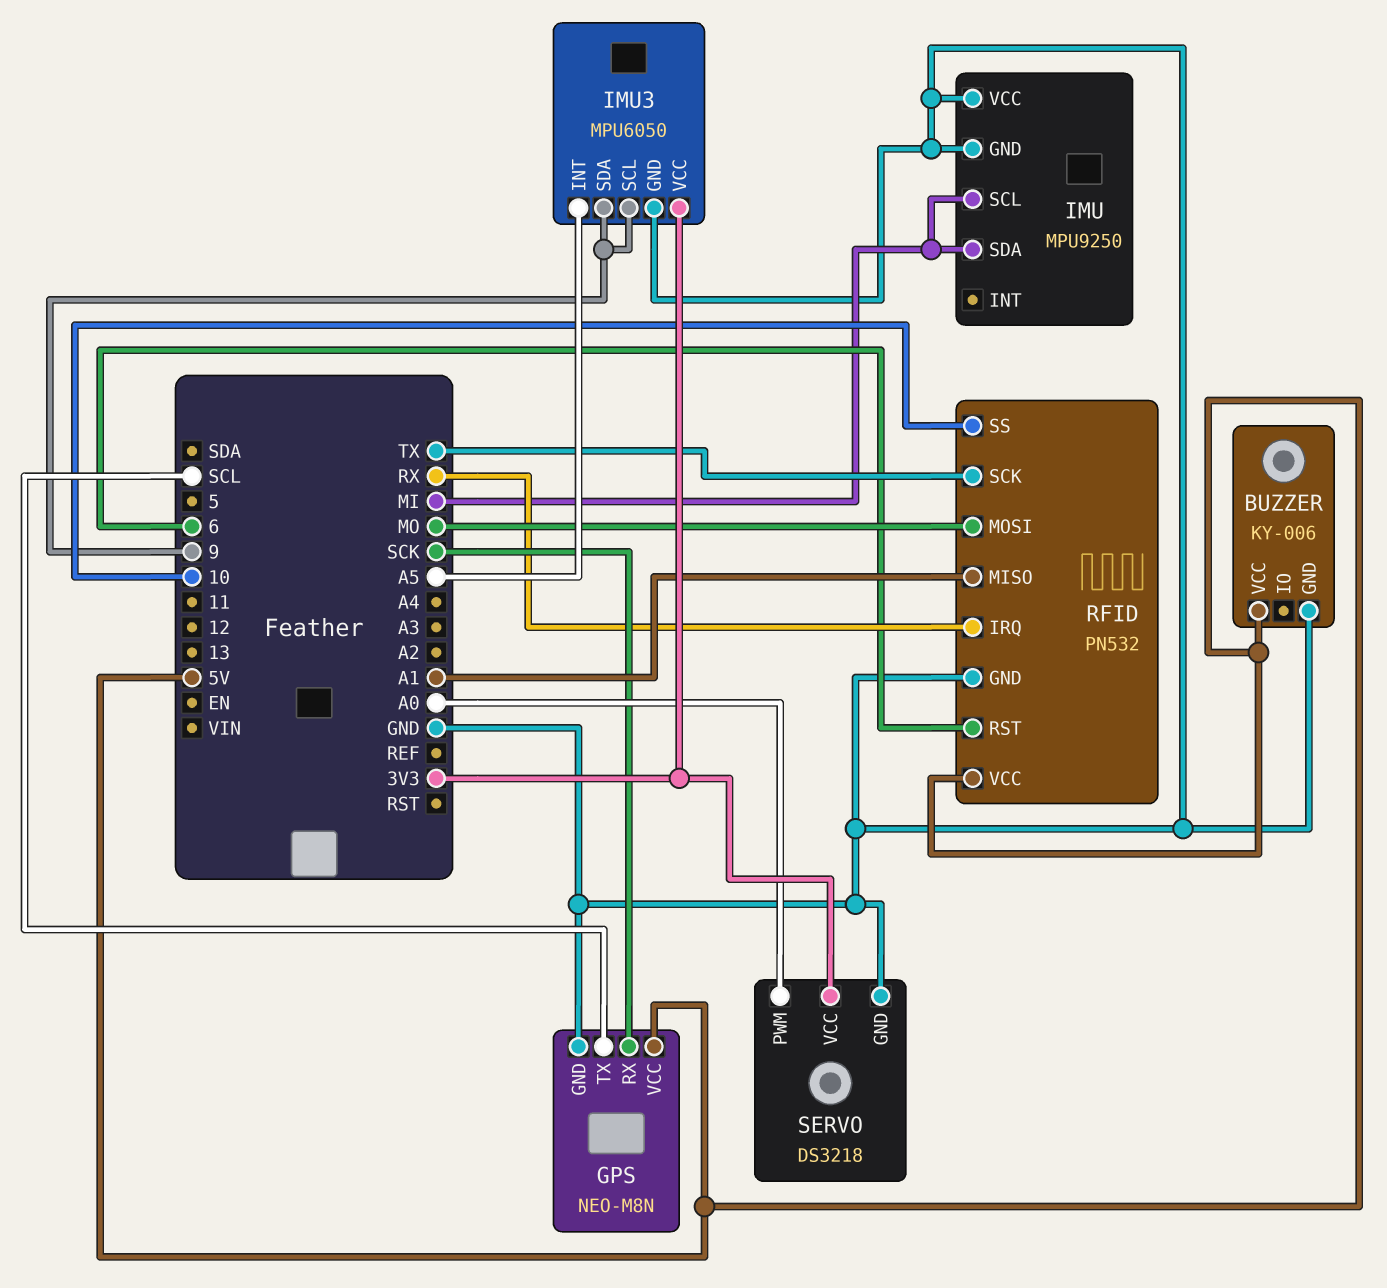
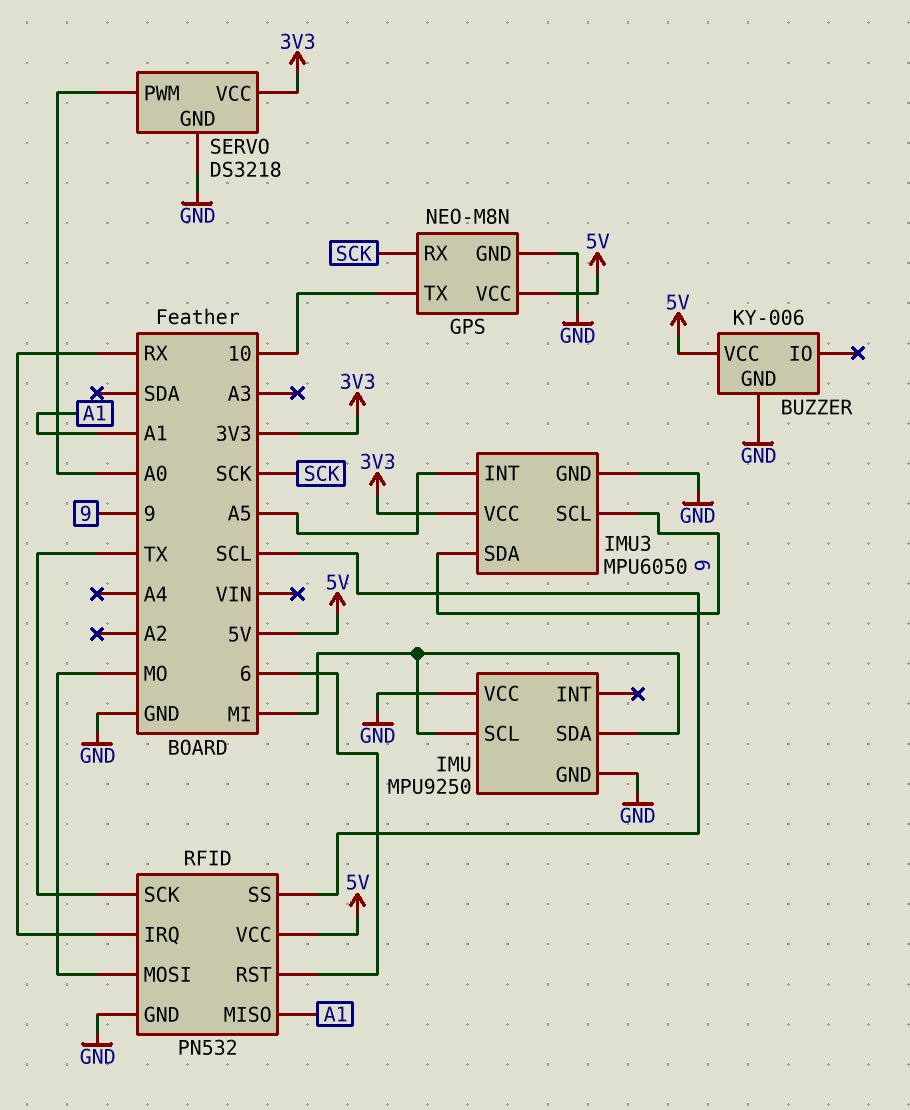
GPS pin TX: SCL -> 10
RFID pin SS: 10 -> SCL

